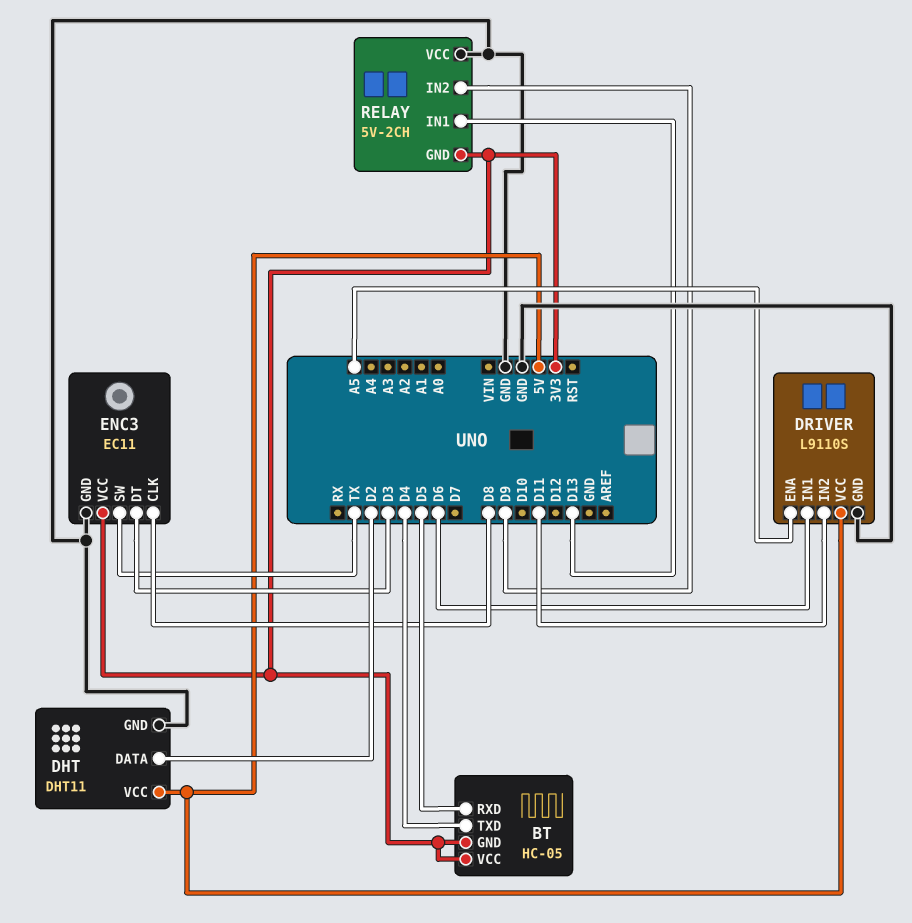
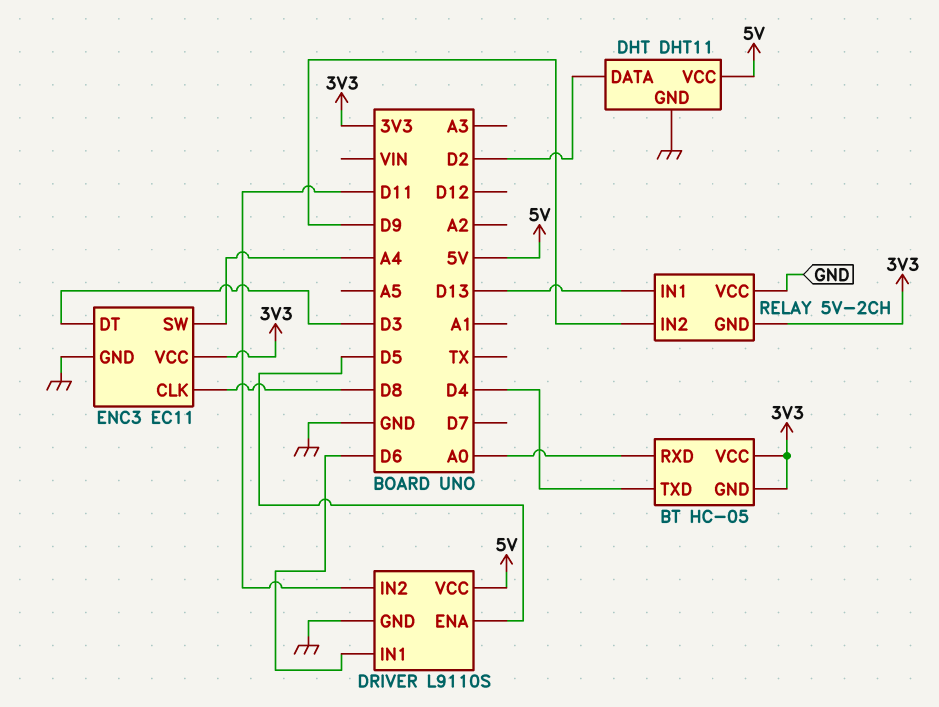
BT pin RXD: D5 -> A0
DRIVER pin ENA: A5 -> D5
ENC3 pin SW: TX -> A4

